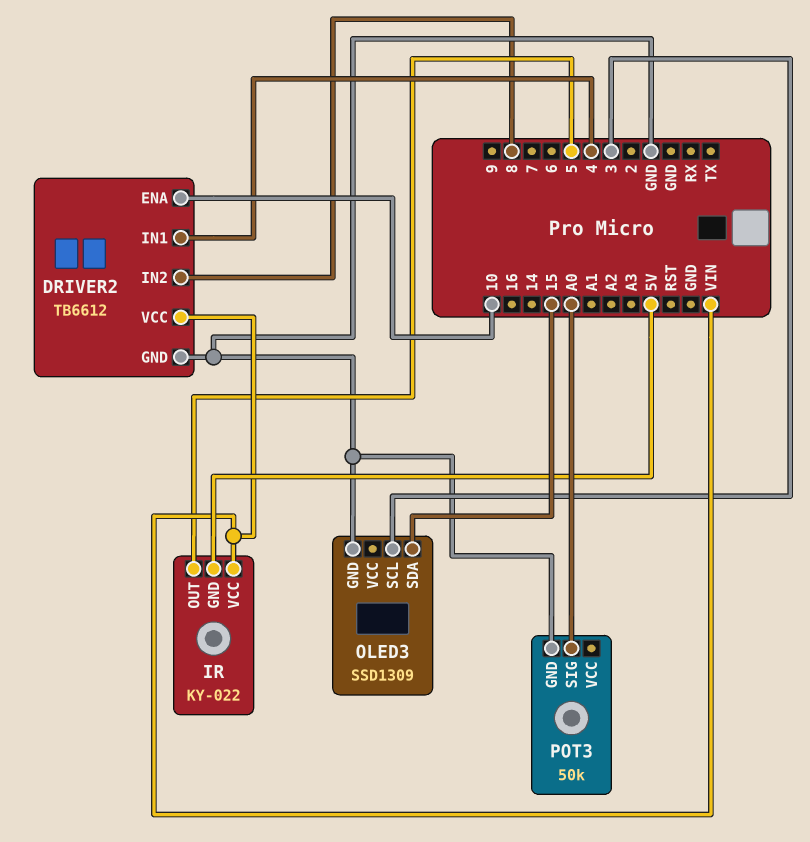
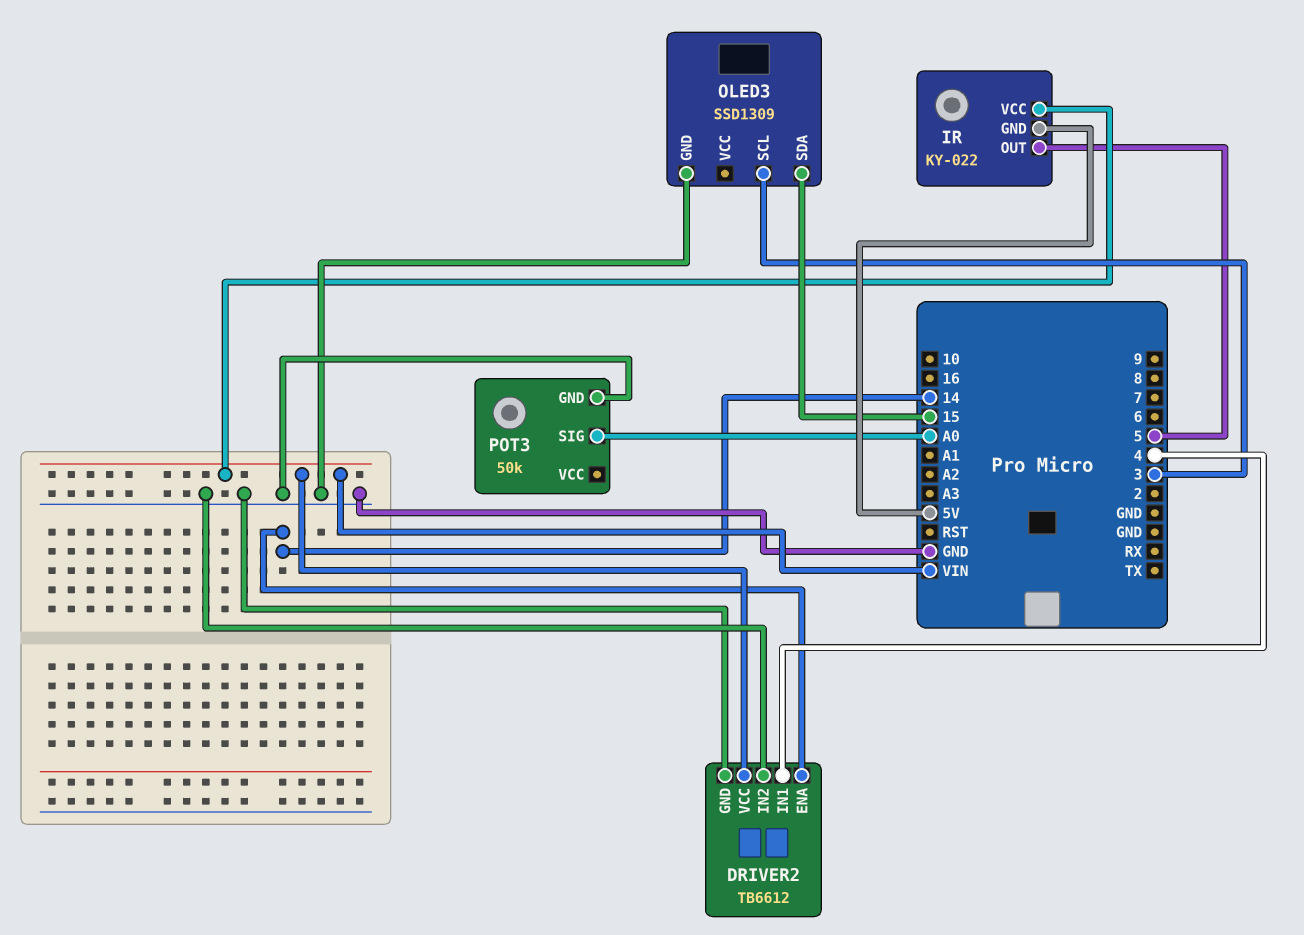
DRIVER2 pin ENA: 10 -> 14
DRIVER2 pin IN2: 8 -> GND

